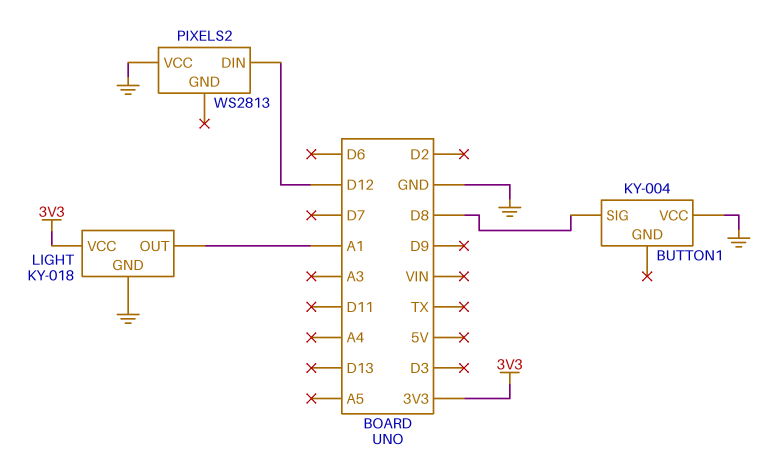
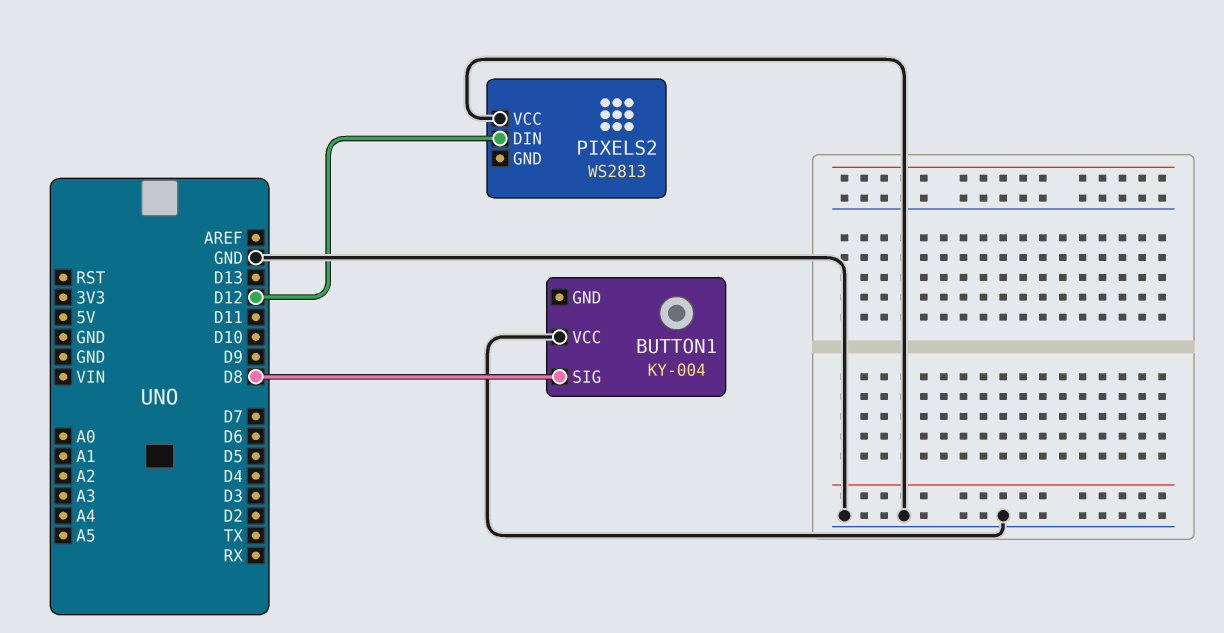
LIGHT: KY-018 -> none
LIGHT pin GND: GND -> none
LIGHT pin OUT: A1 -> none
LIGHT pin VCC: 3V3 -> none

